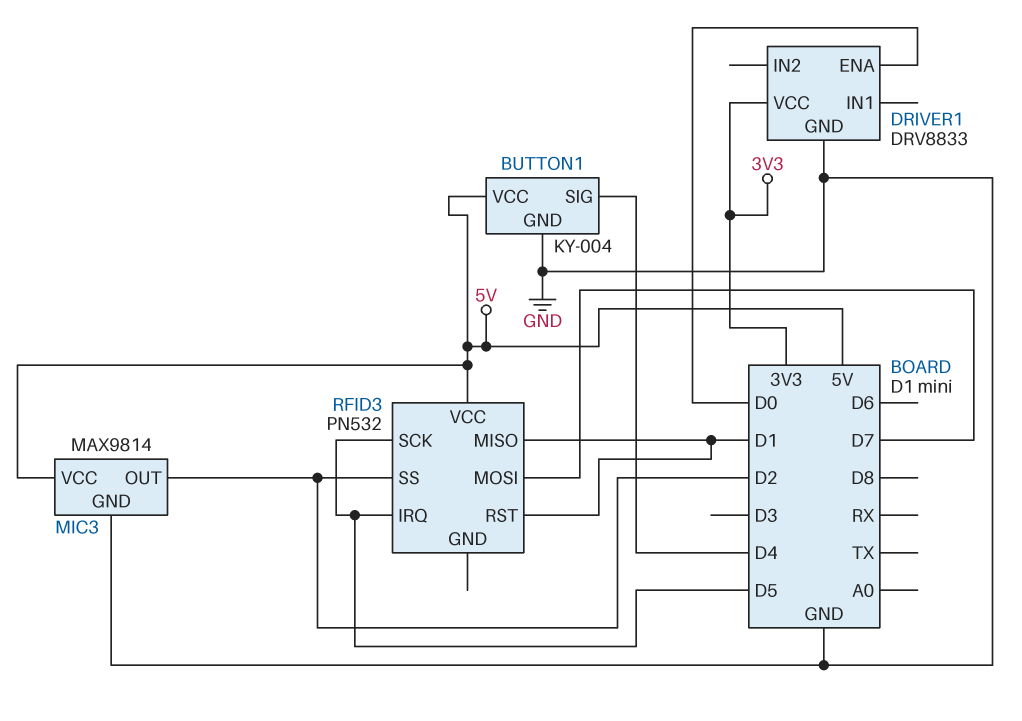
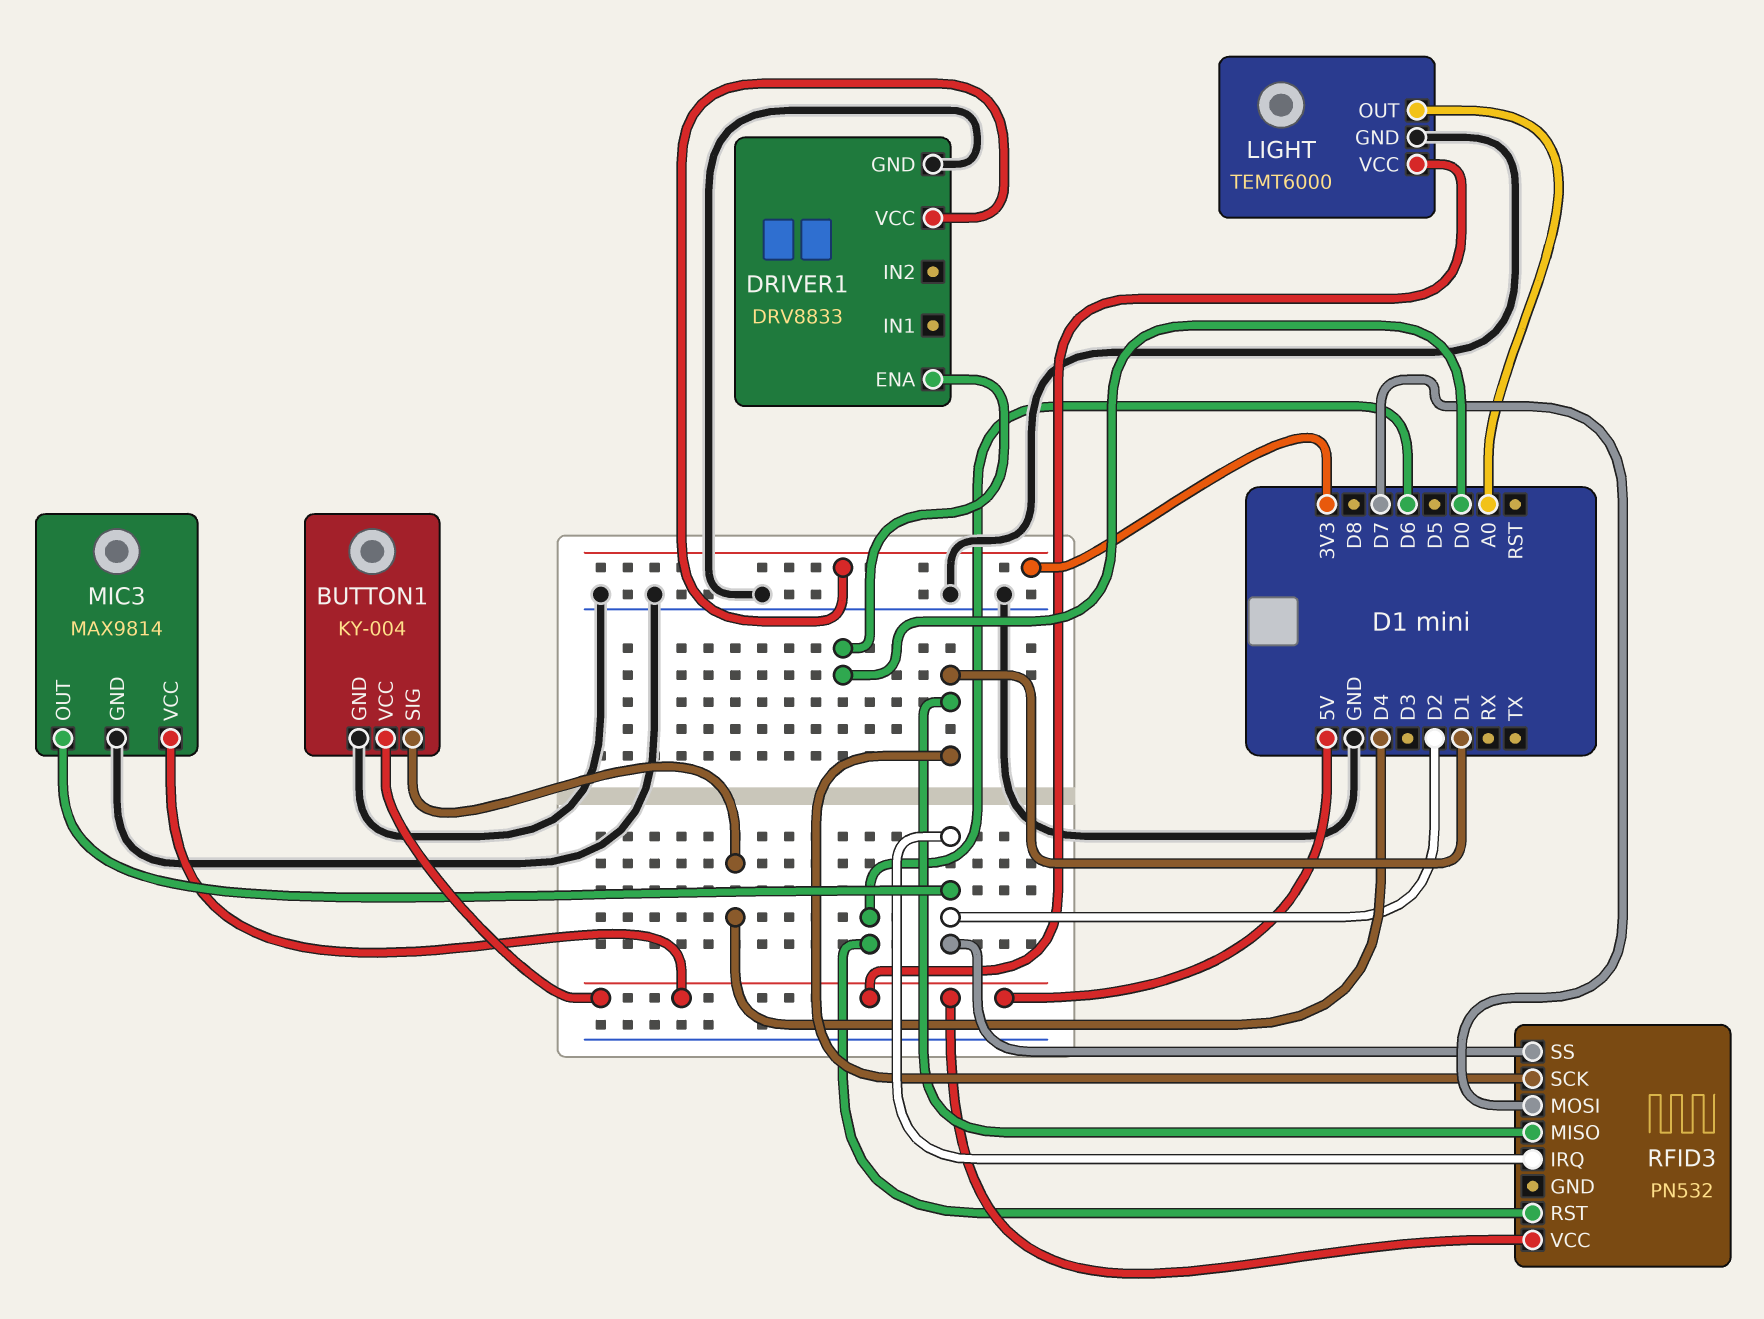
LIGHT: none -> TEMT6000
LIGHT pin GND: none -> GND
LIGHT pin OUT: none -> A0
LIGHT pin VCC: none -> 5V
RFID3 pin IRQ: D5 -> D2
RFID3 pin RST: D1 -> D6
RFID3 pin SCK: D5 -> D1

